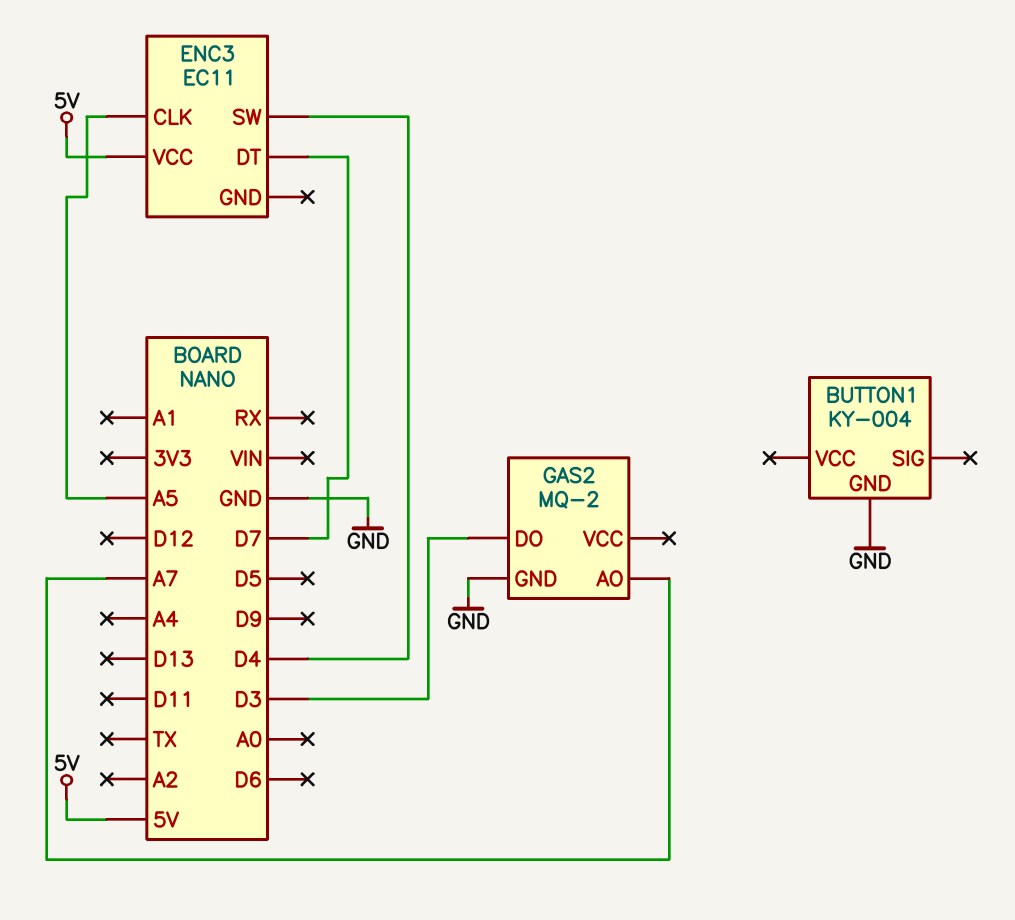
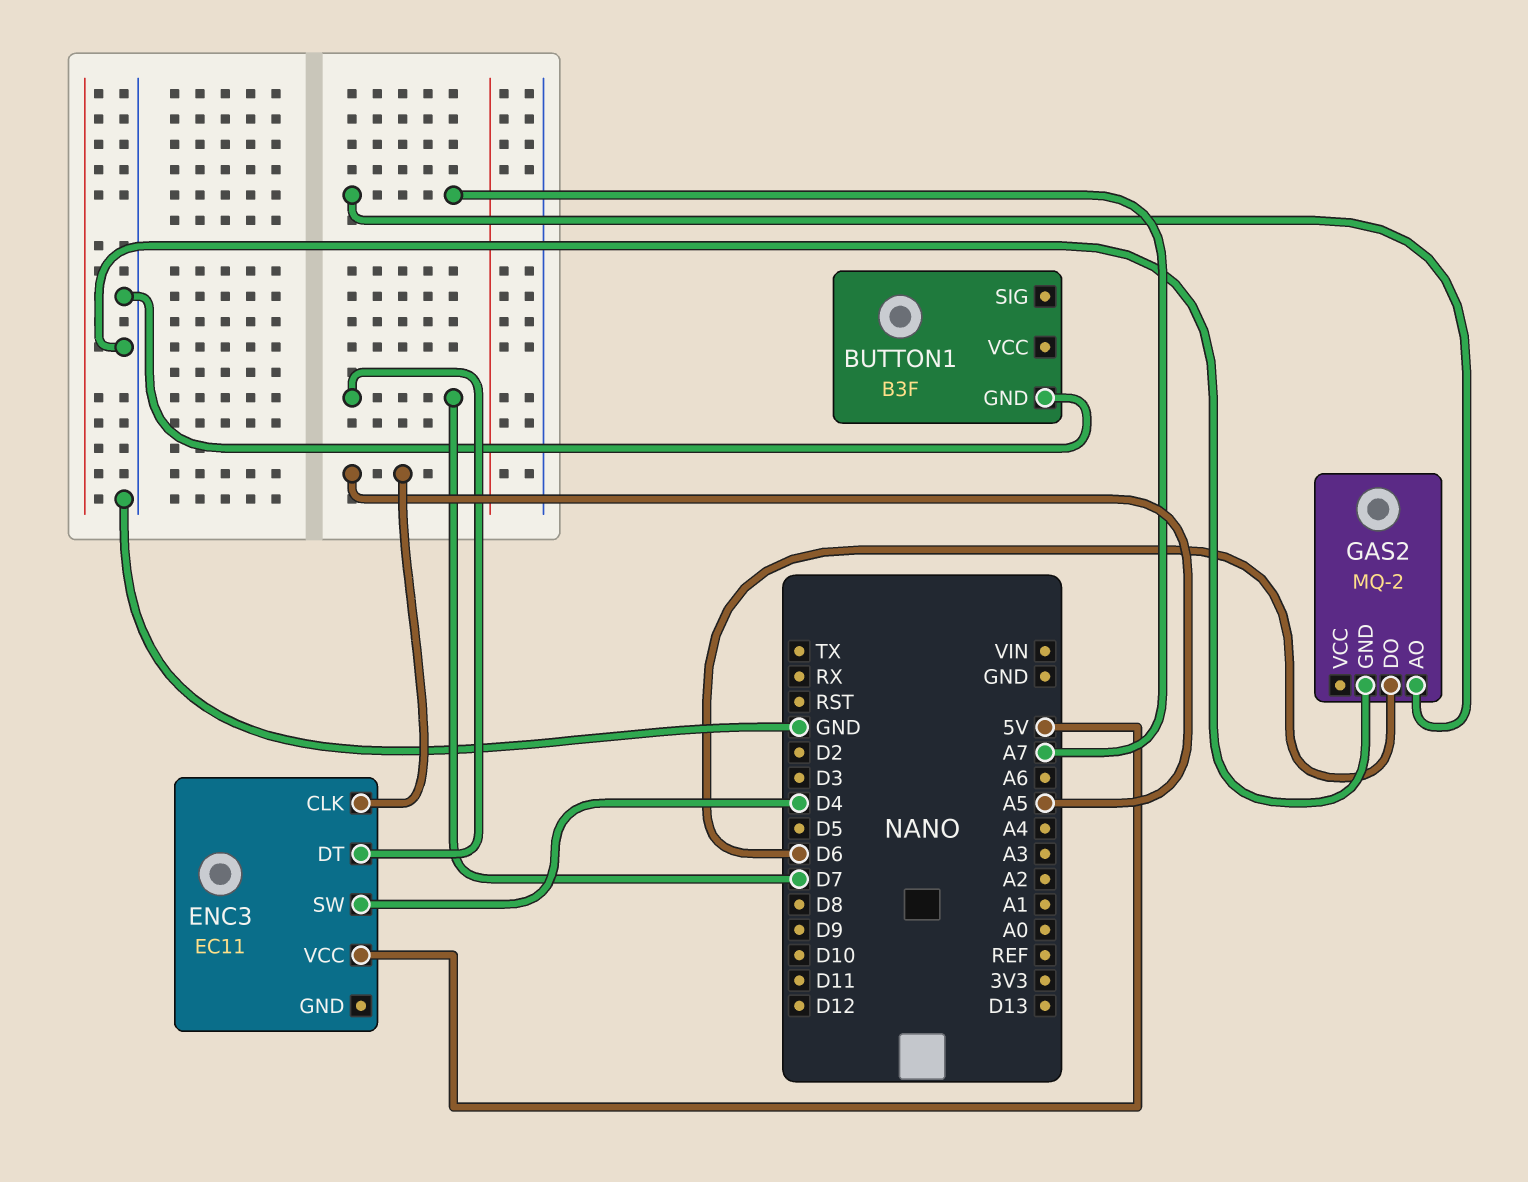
BUTTON1: KY-004 -> B3F
GAS2 pin DO: D3 -> D6

